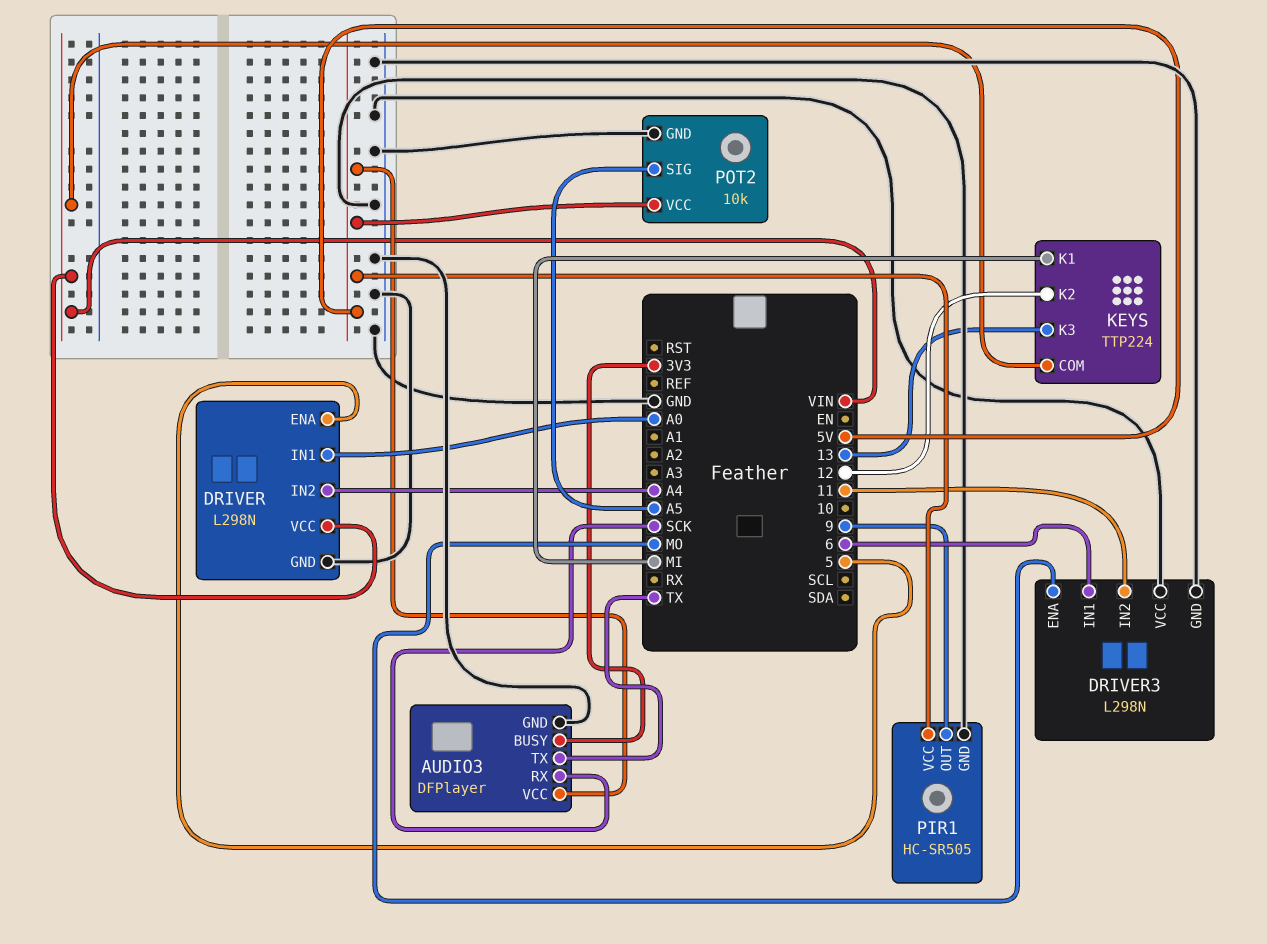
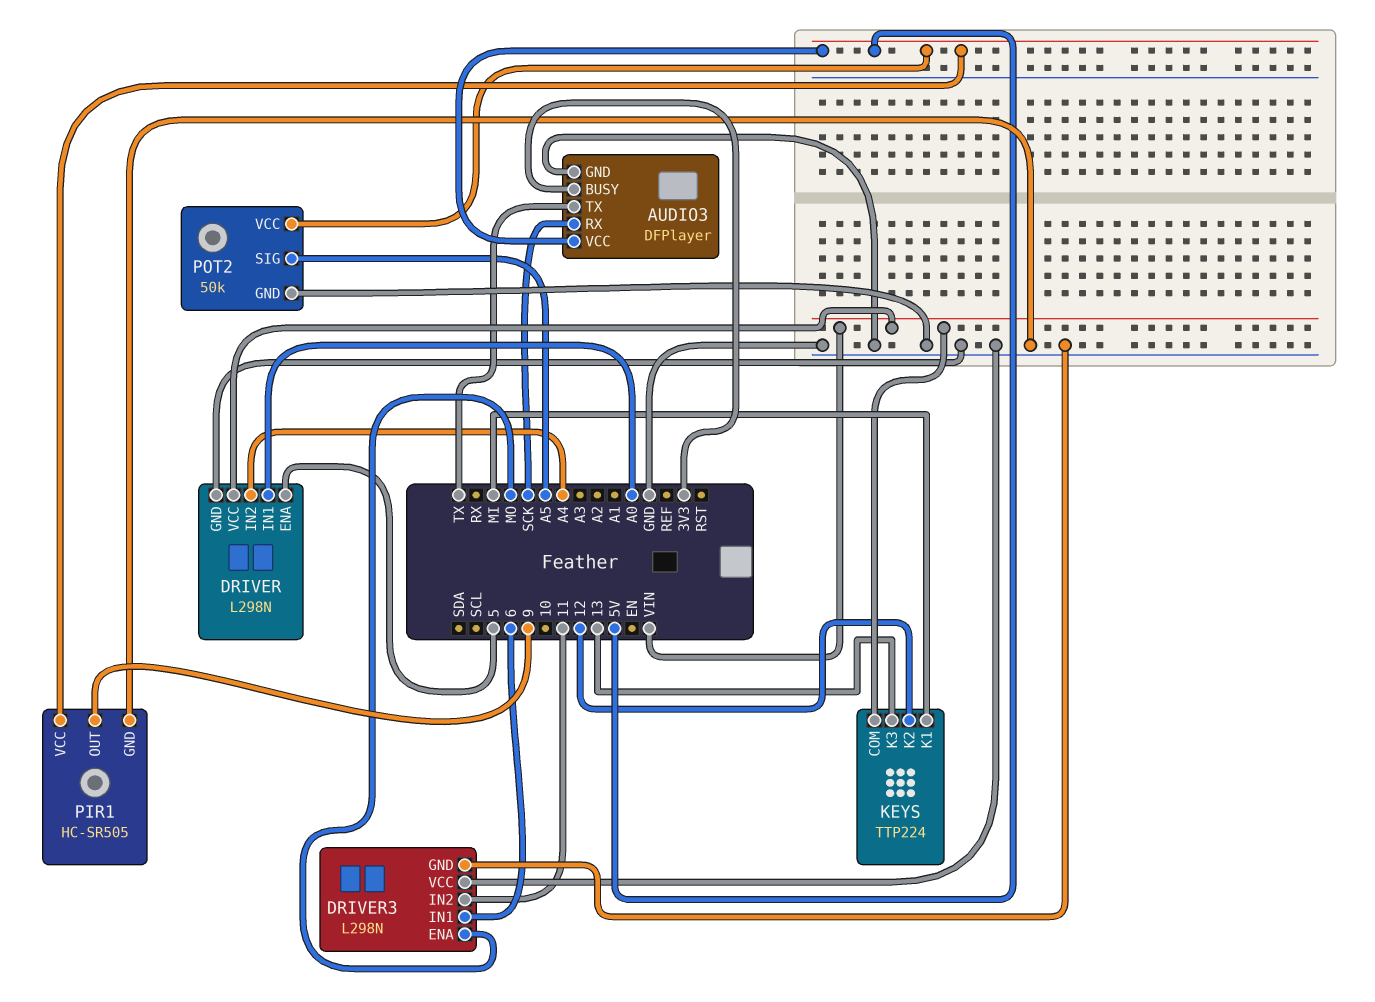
POT2: 10k -> 50k

